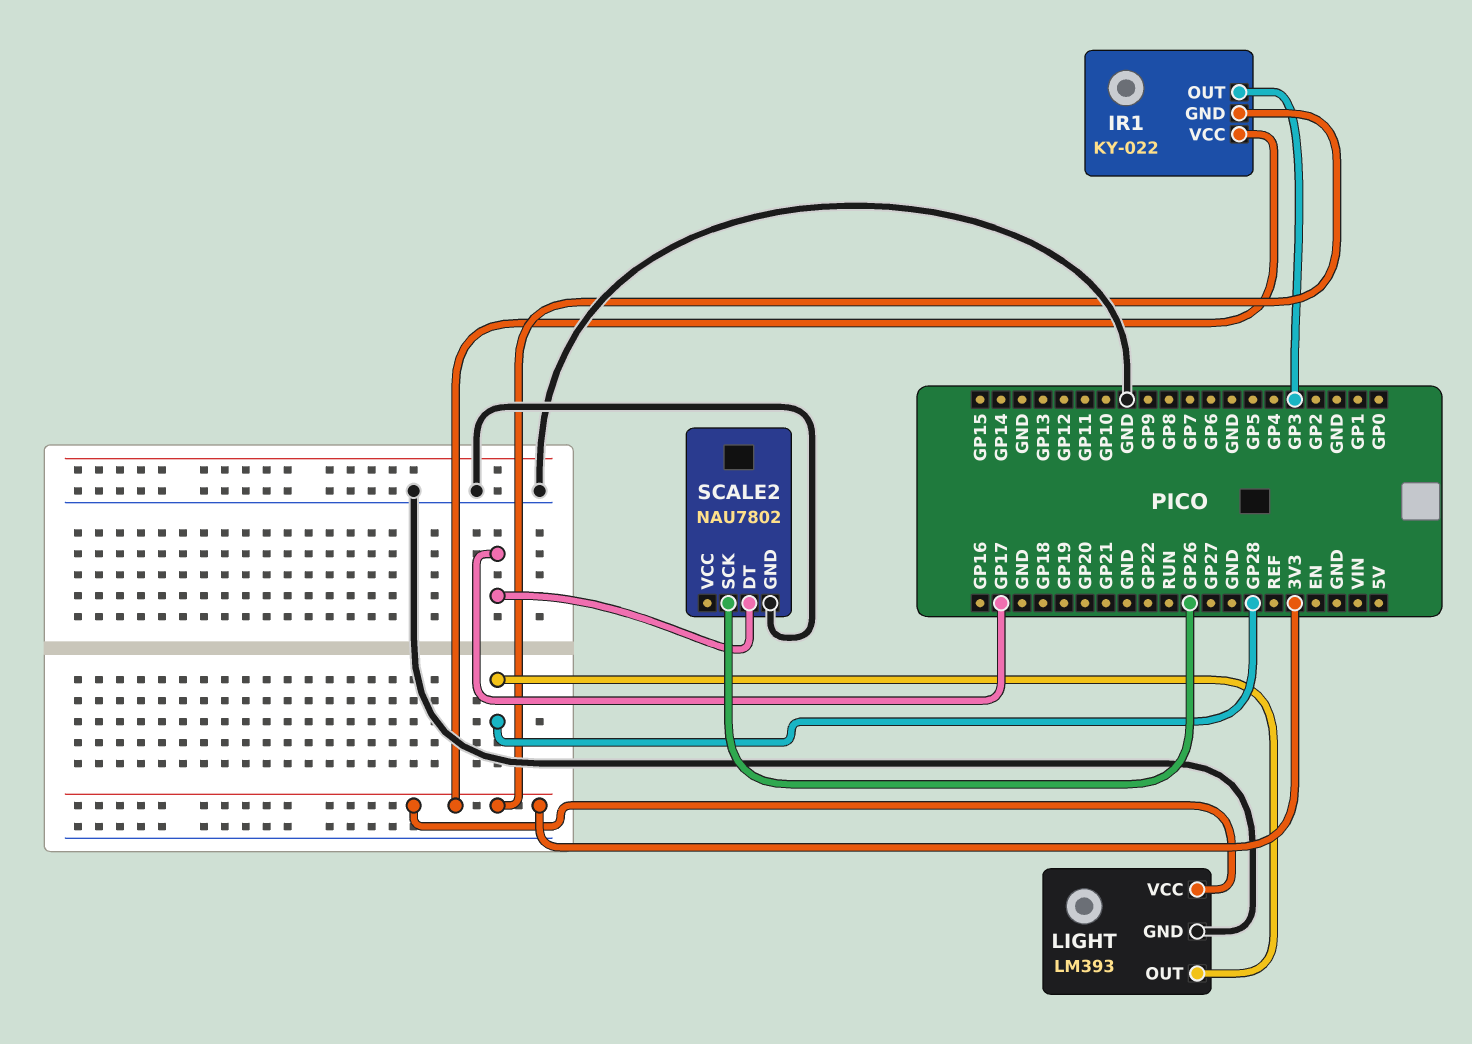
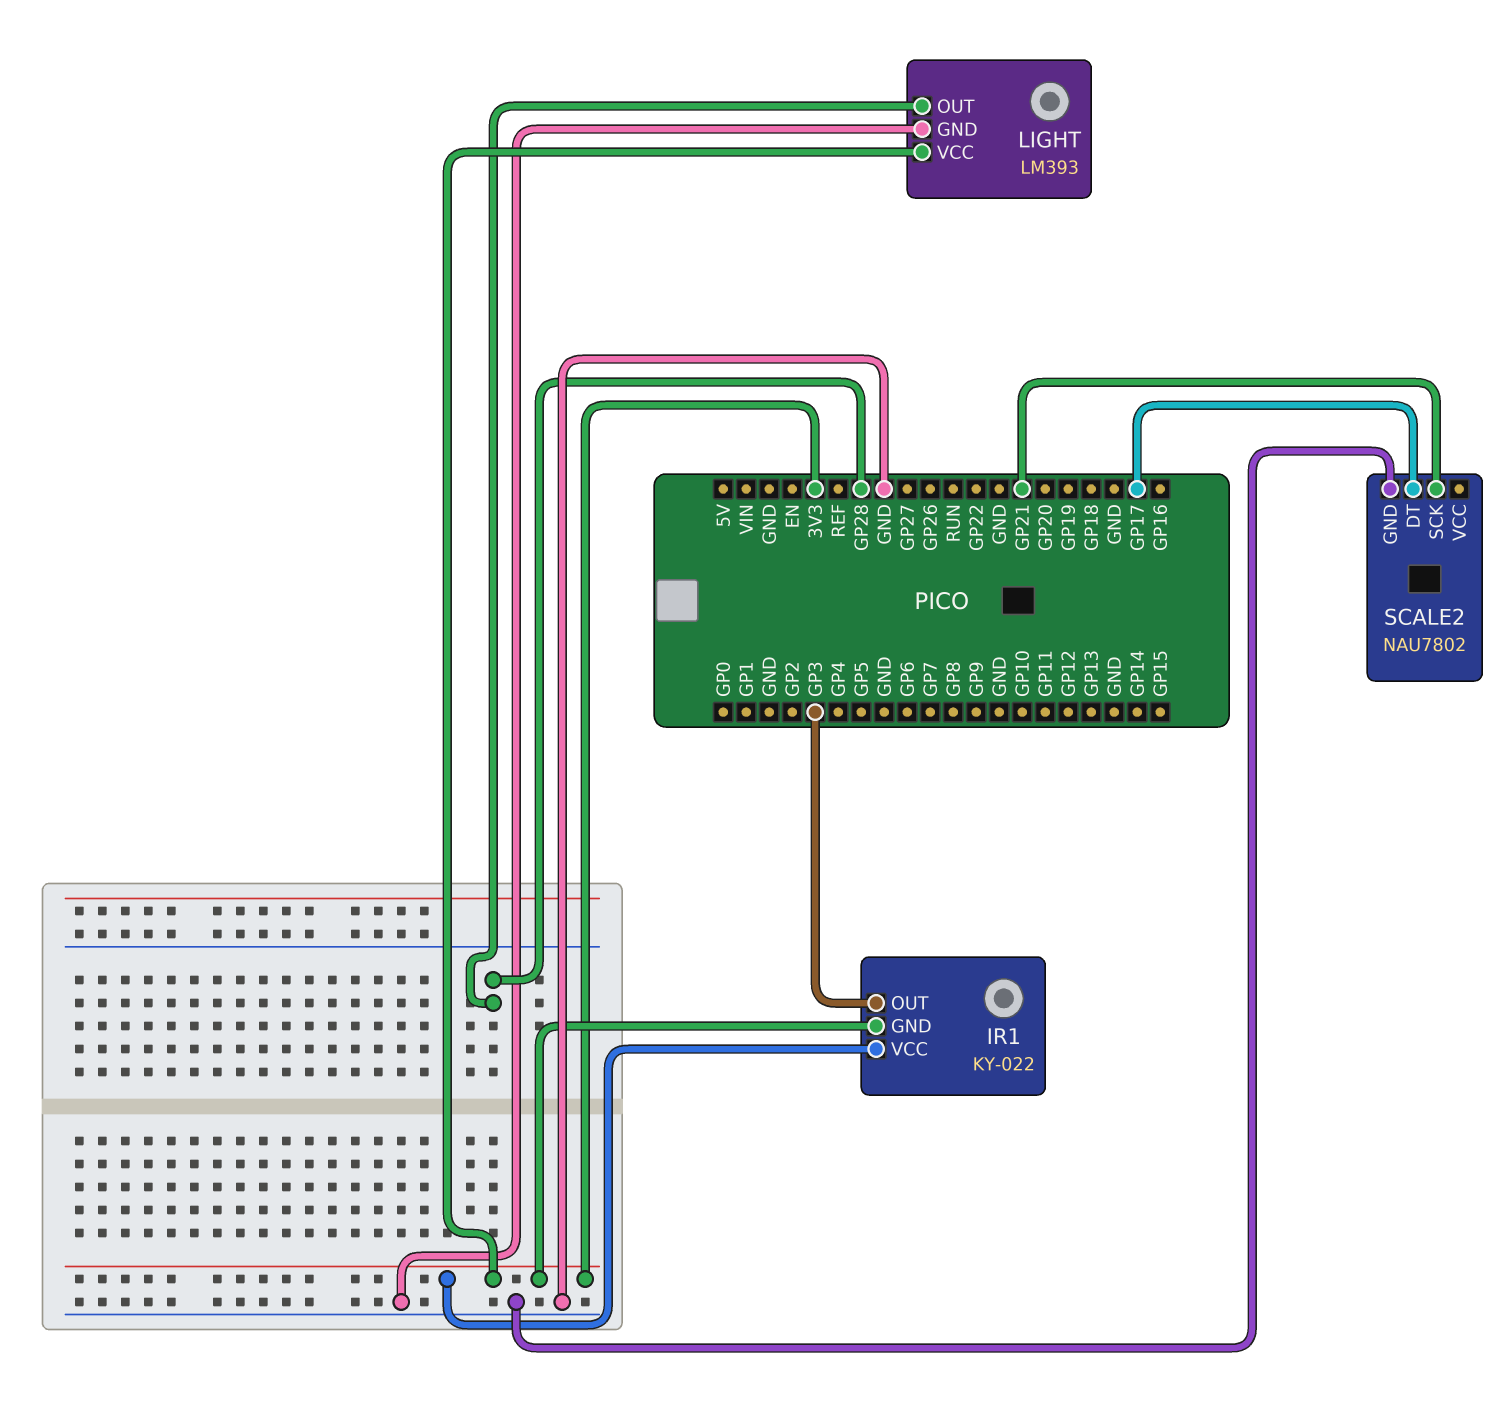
SCALE2 pin SCK: GP26 -> GP21

